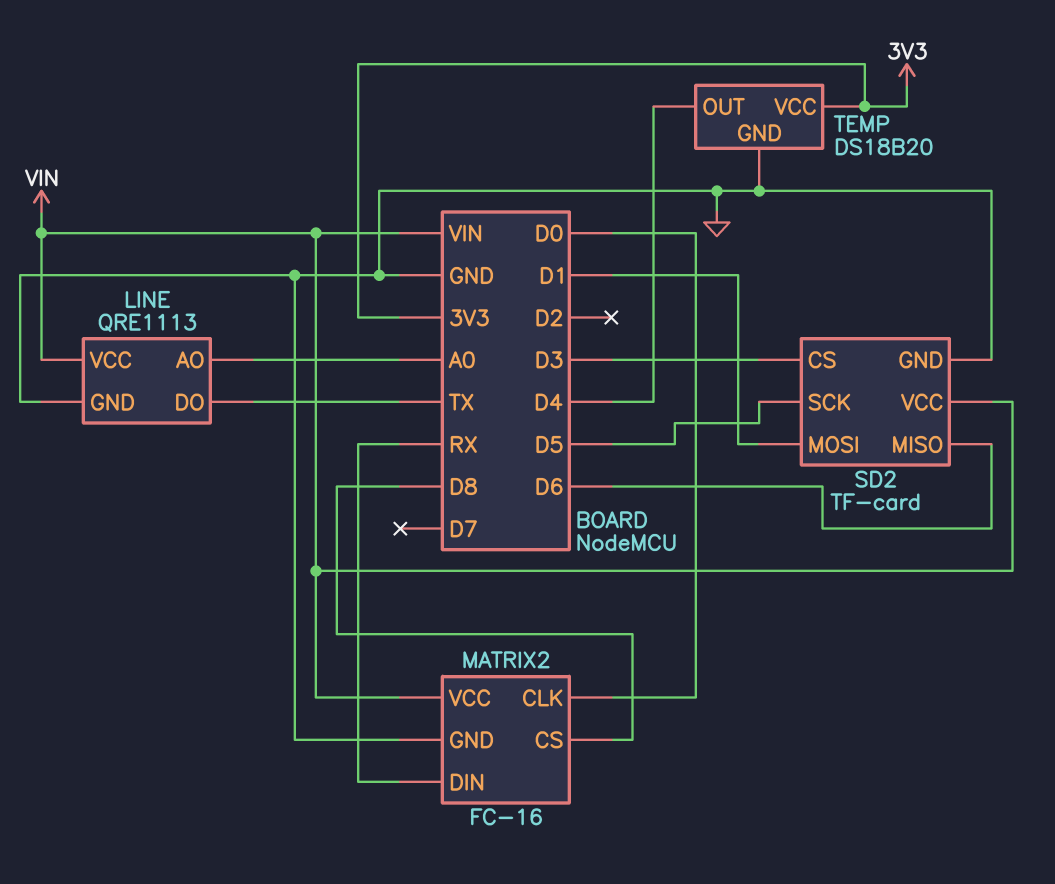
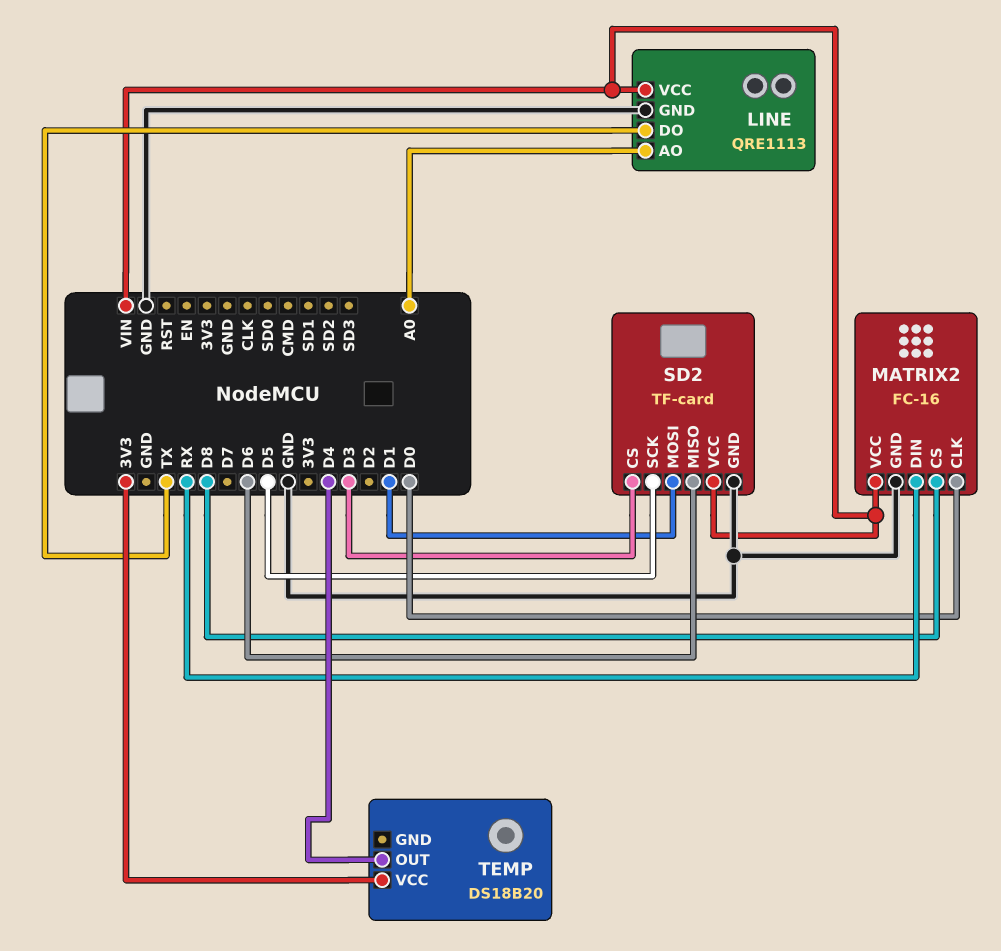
TEMP pin GND: GND -> none

